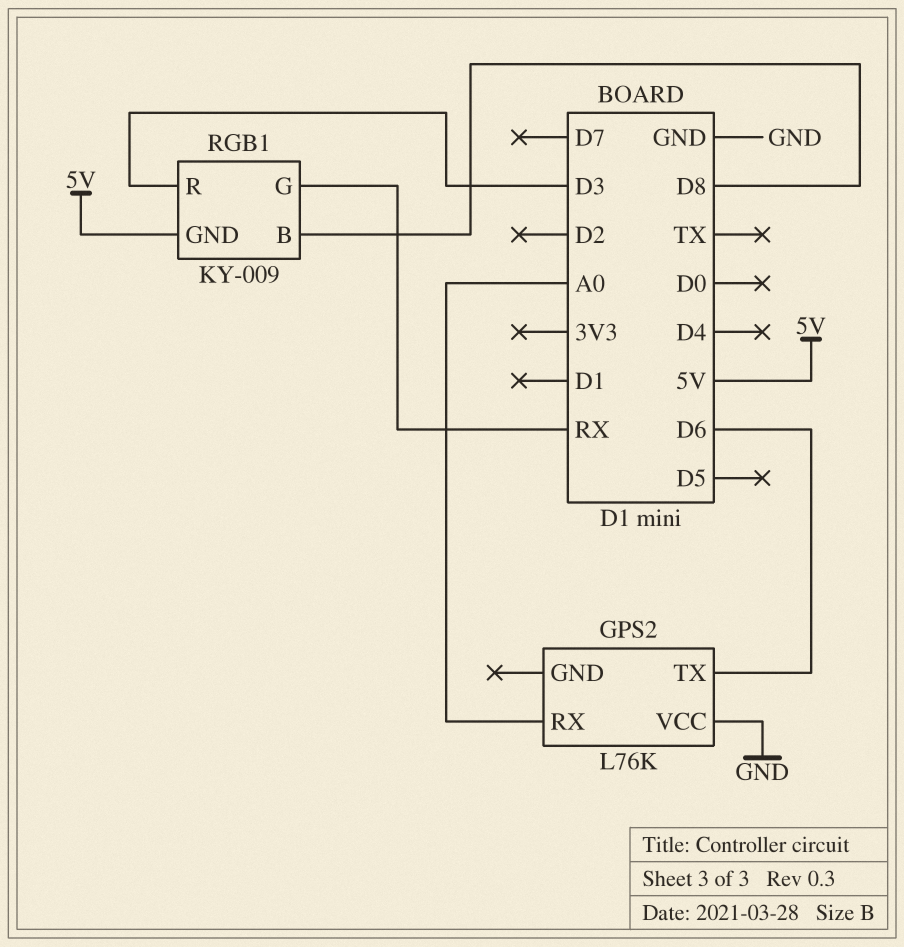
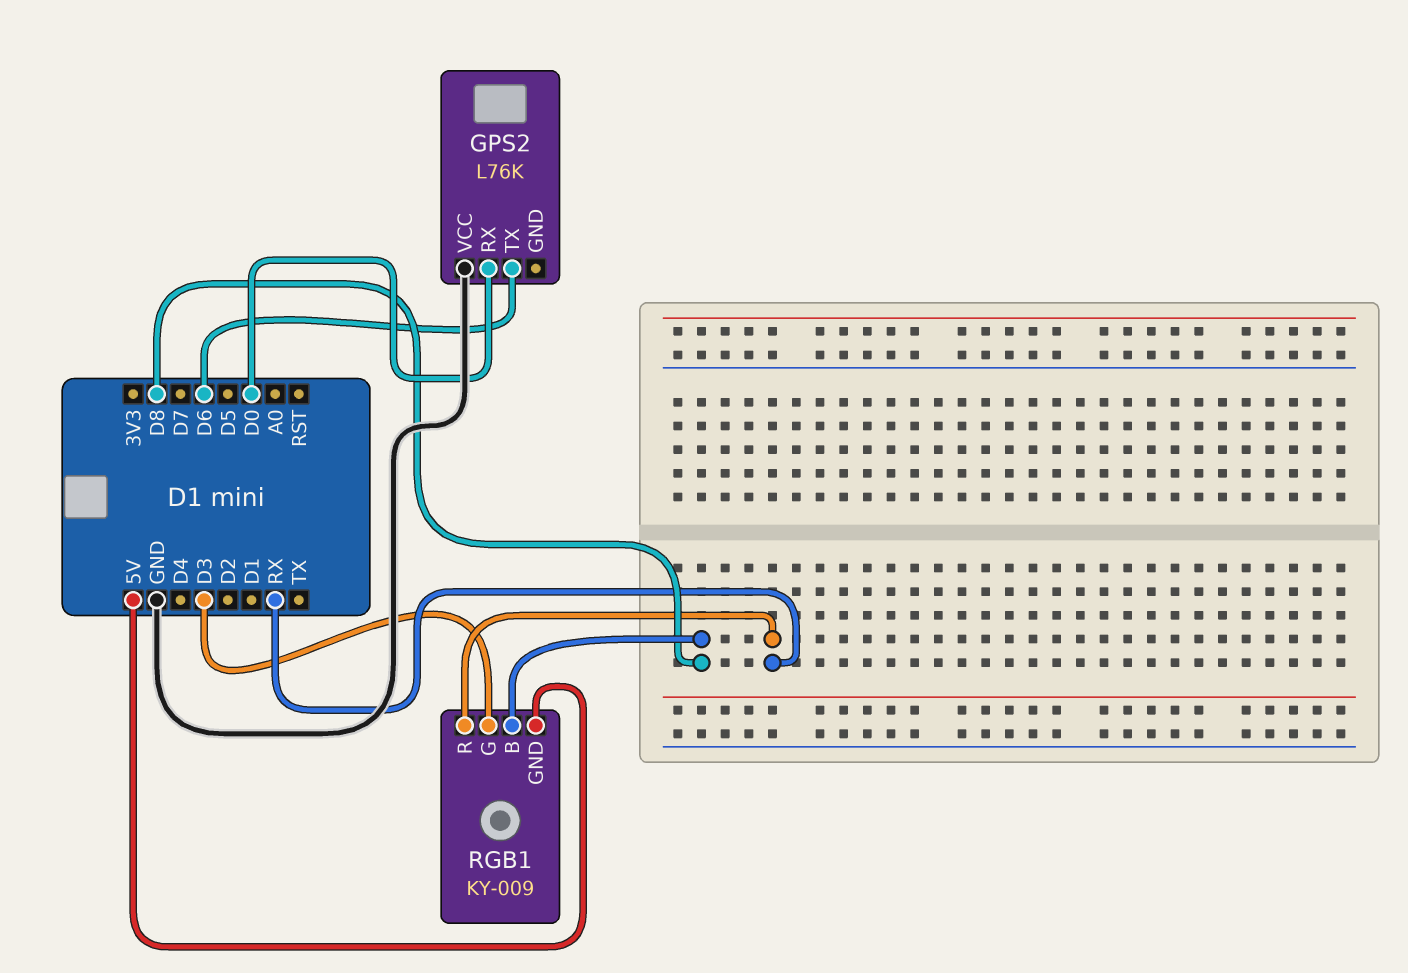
GPS2 pin RX: A0 -> D0
RGB1 pin G: RX -> D3
RGB1 pin R: D3 -> RX

